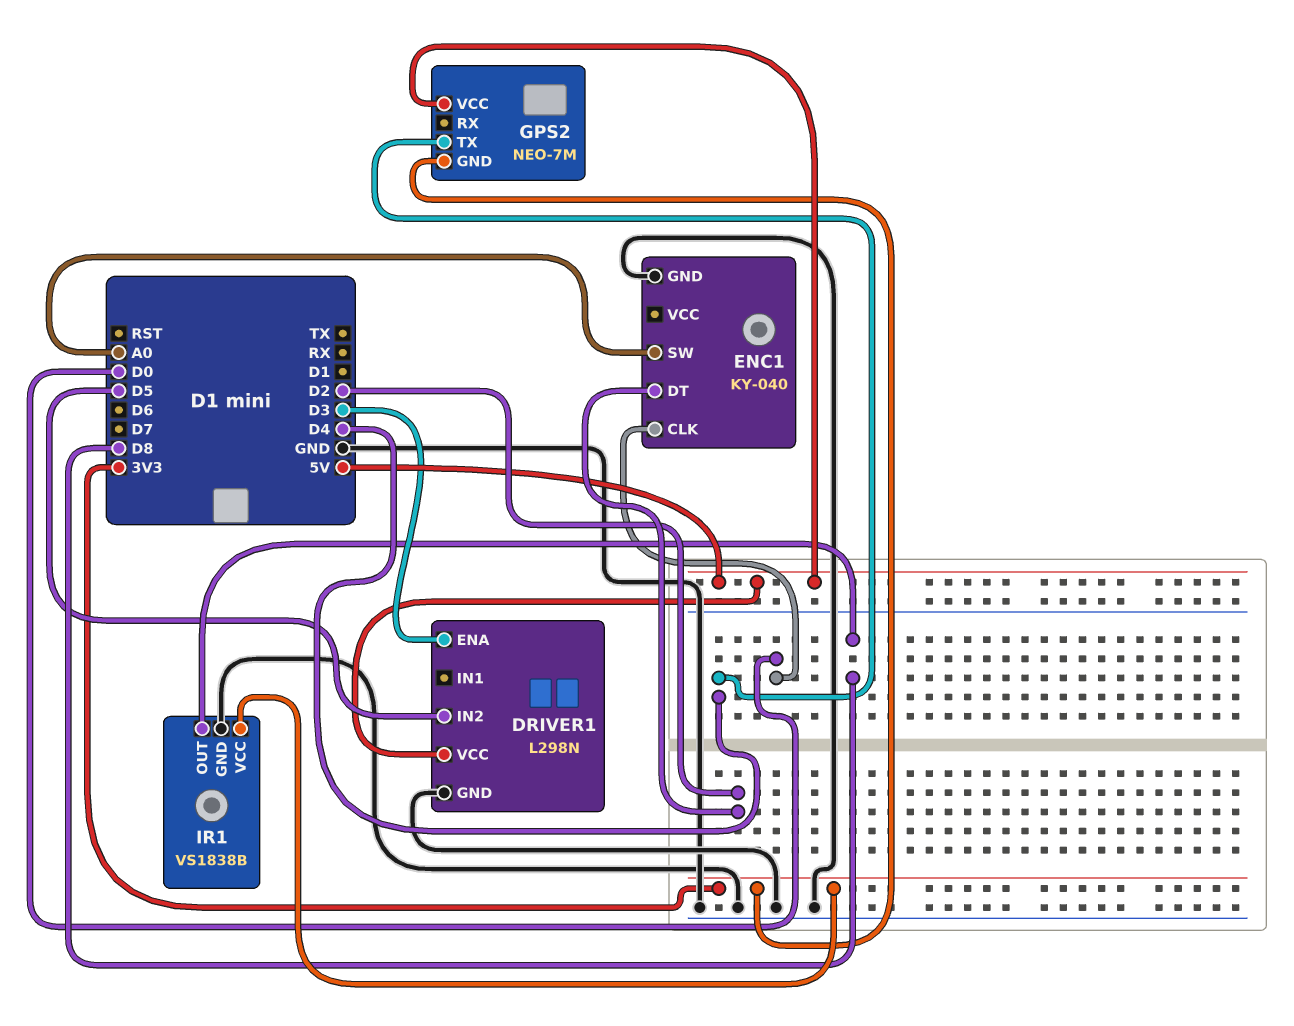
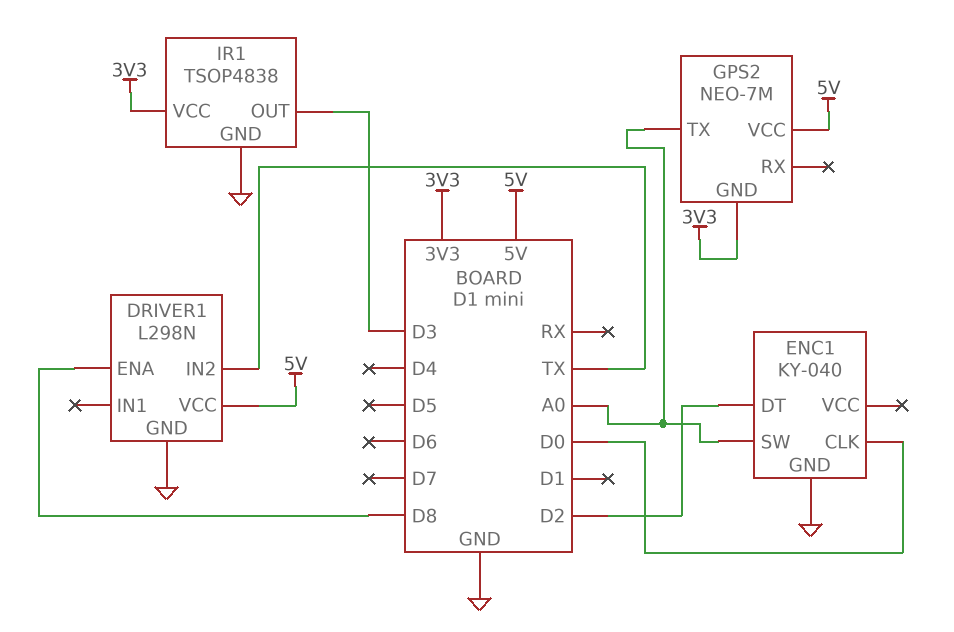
DRIVER1 pin ENA: D3 -> D8
DRIVER1 pin IN2: D5 -> TX
GPS2 pin TX: D4 -> A0
IR1: VS1838B -> TSOP4838
IR1 pin OUT: D8 -> D3

